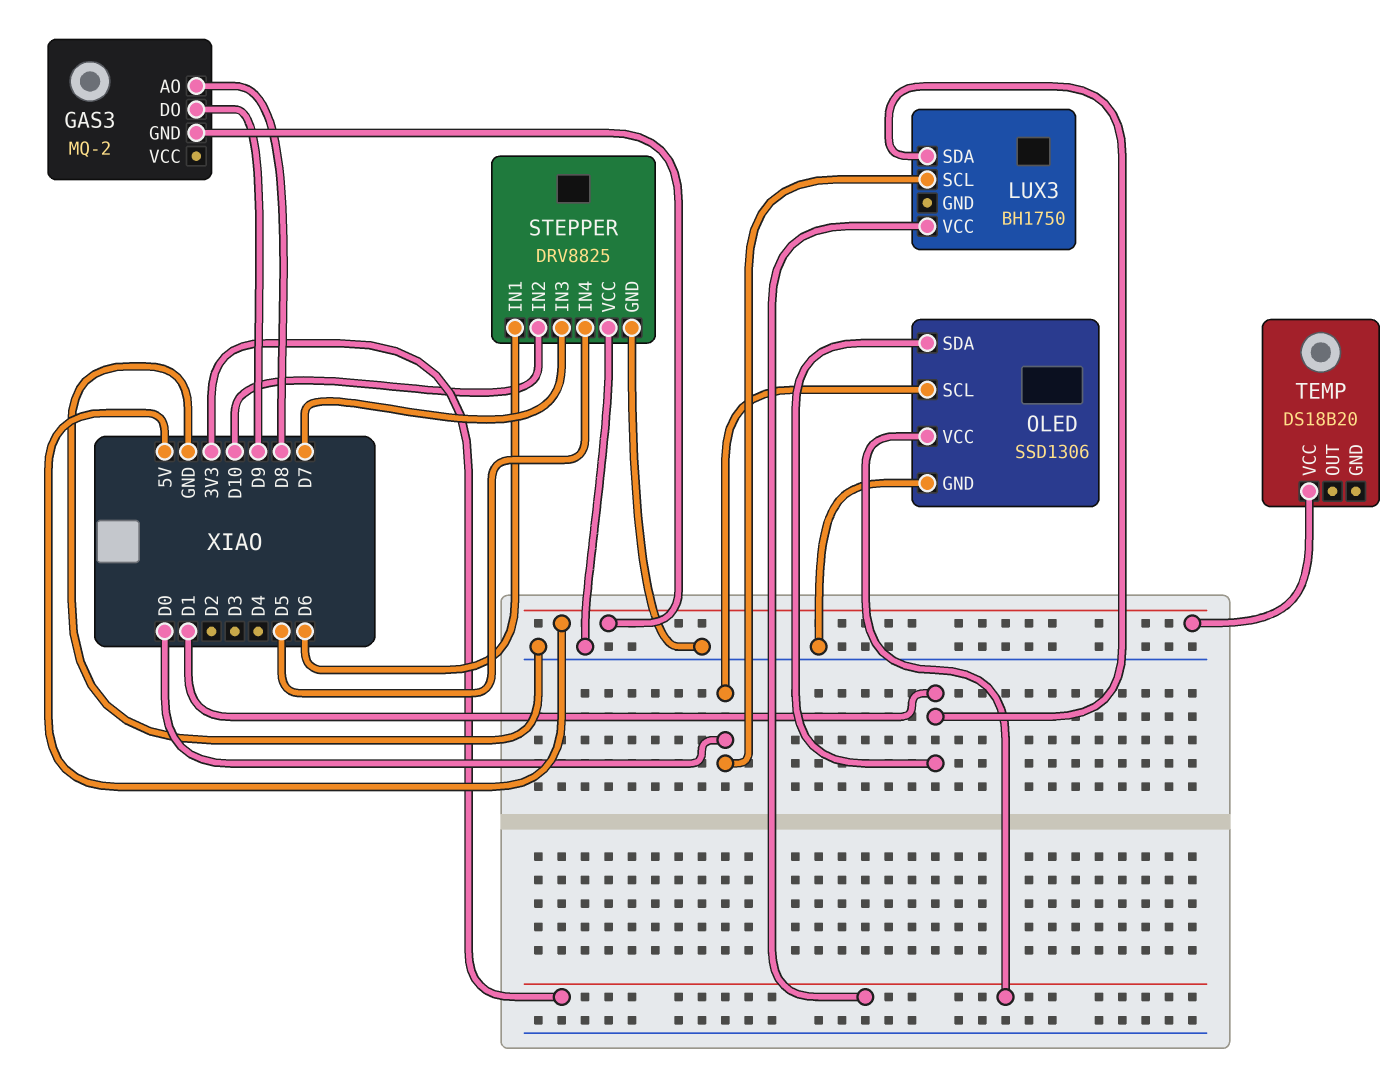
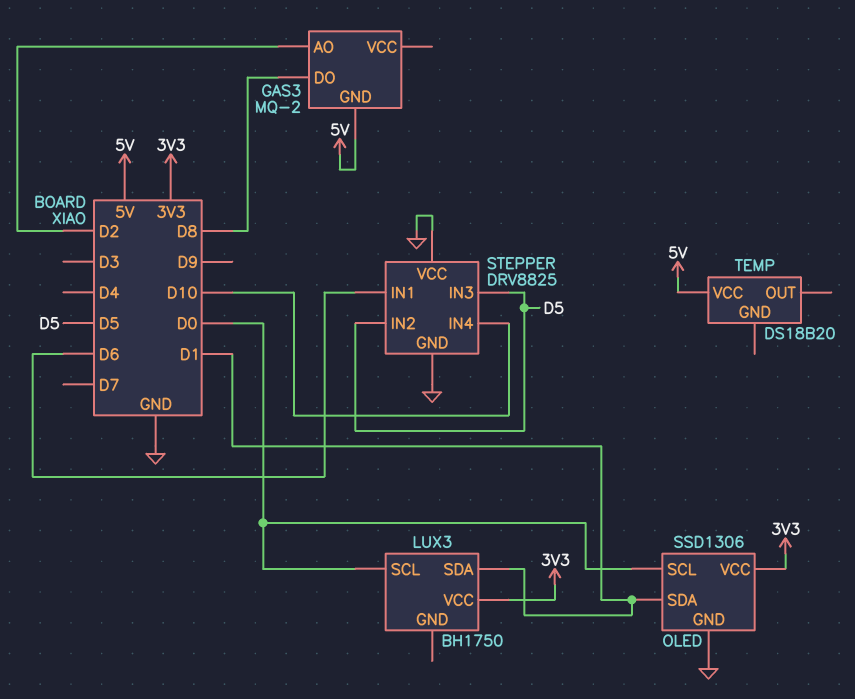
GAS3 pin AO: D8 -> D2
GAS3 pin DO: D9 -> D8
STEPPER pin IN2: D10 -> D5
STEPPER pin IN3: D7 -> D5
STEPPER pin IN4: D5 -> D10

